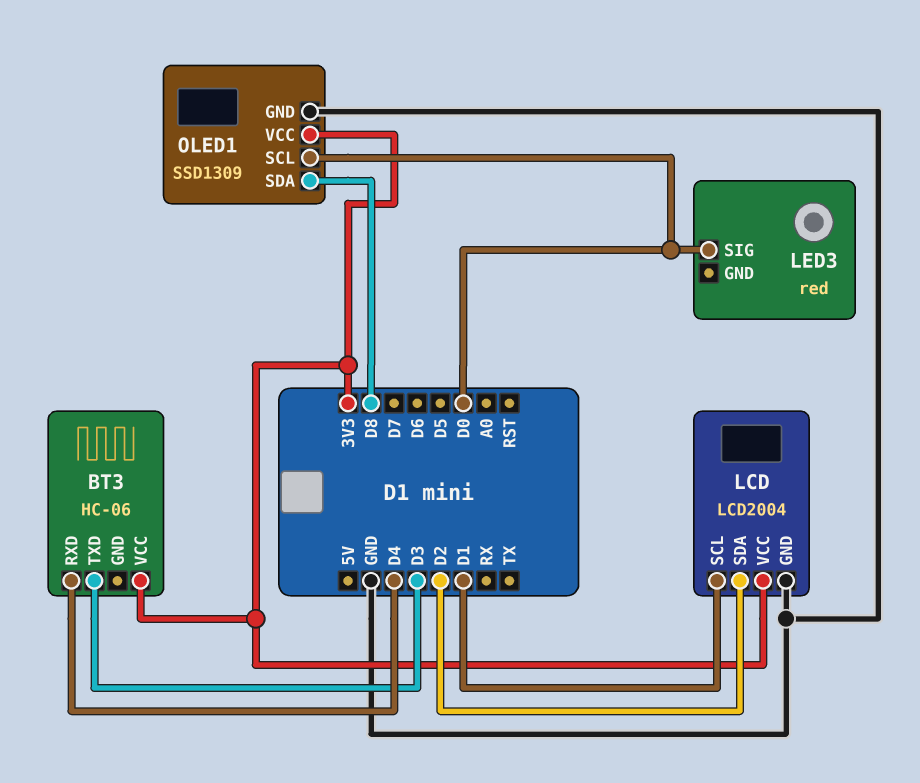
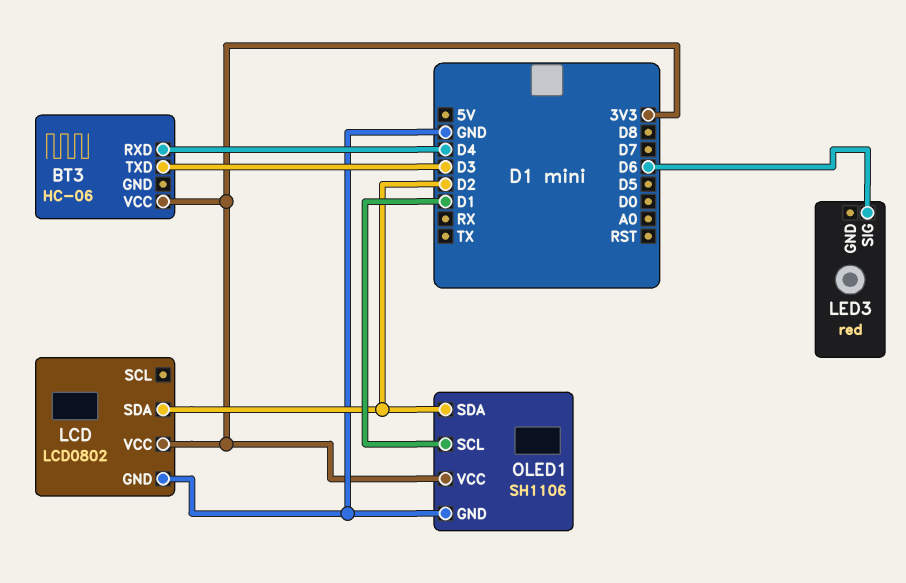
LCD: LCD2004 -> LCD0802
LCD pin SCL: D1 -> none
LED3 pin SIG: D0 -> D6
OLED1: SSD1309 -> SH1106
OLED1 pin SCL: D0 -> D1
OLED1 pin SDA: D8 -> D2

